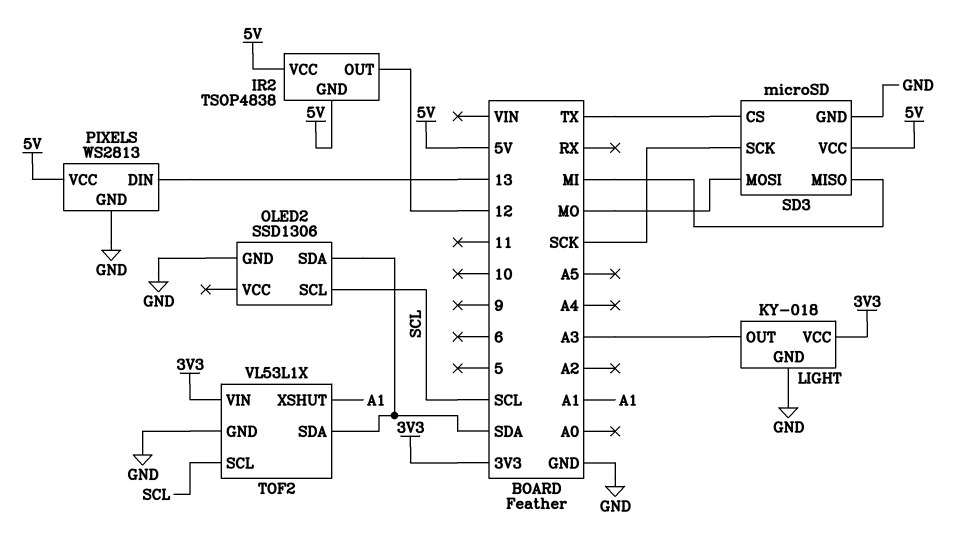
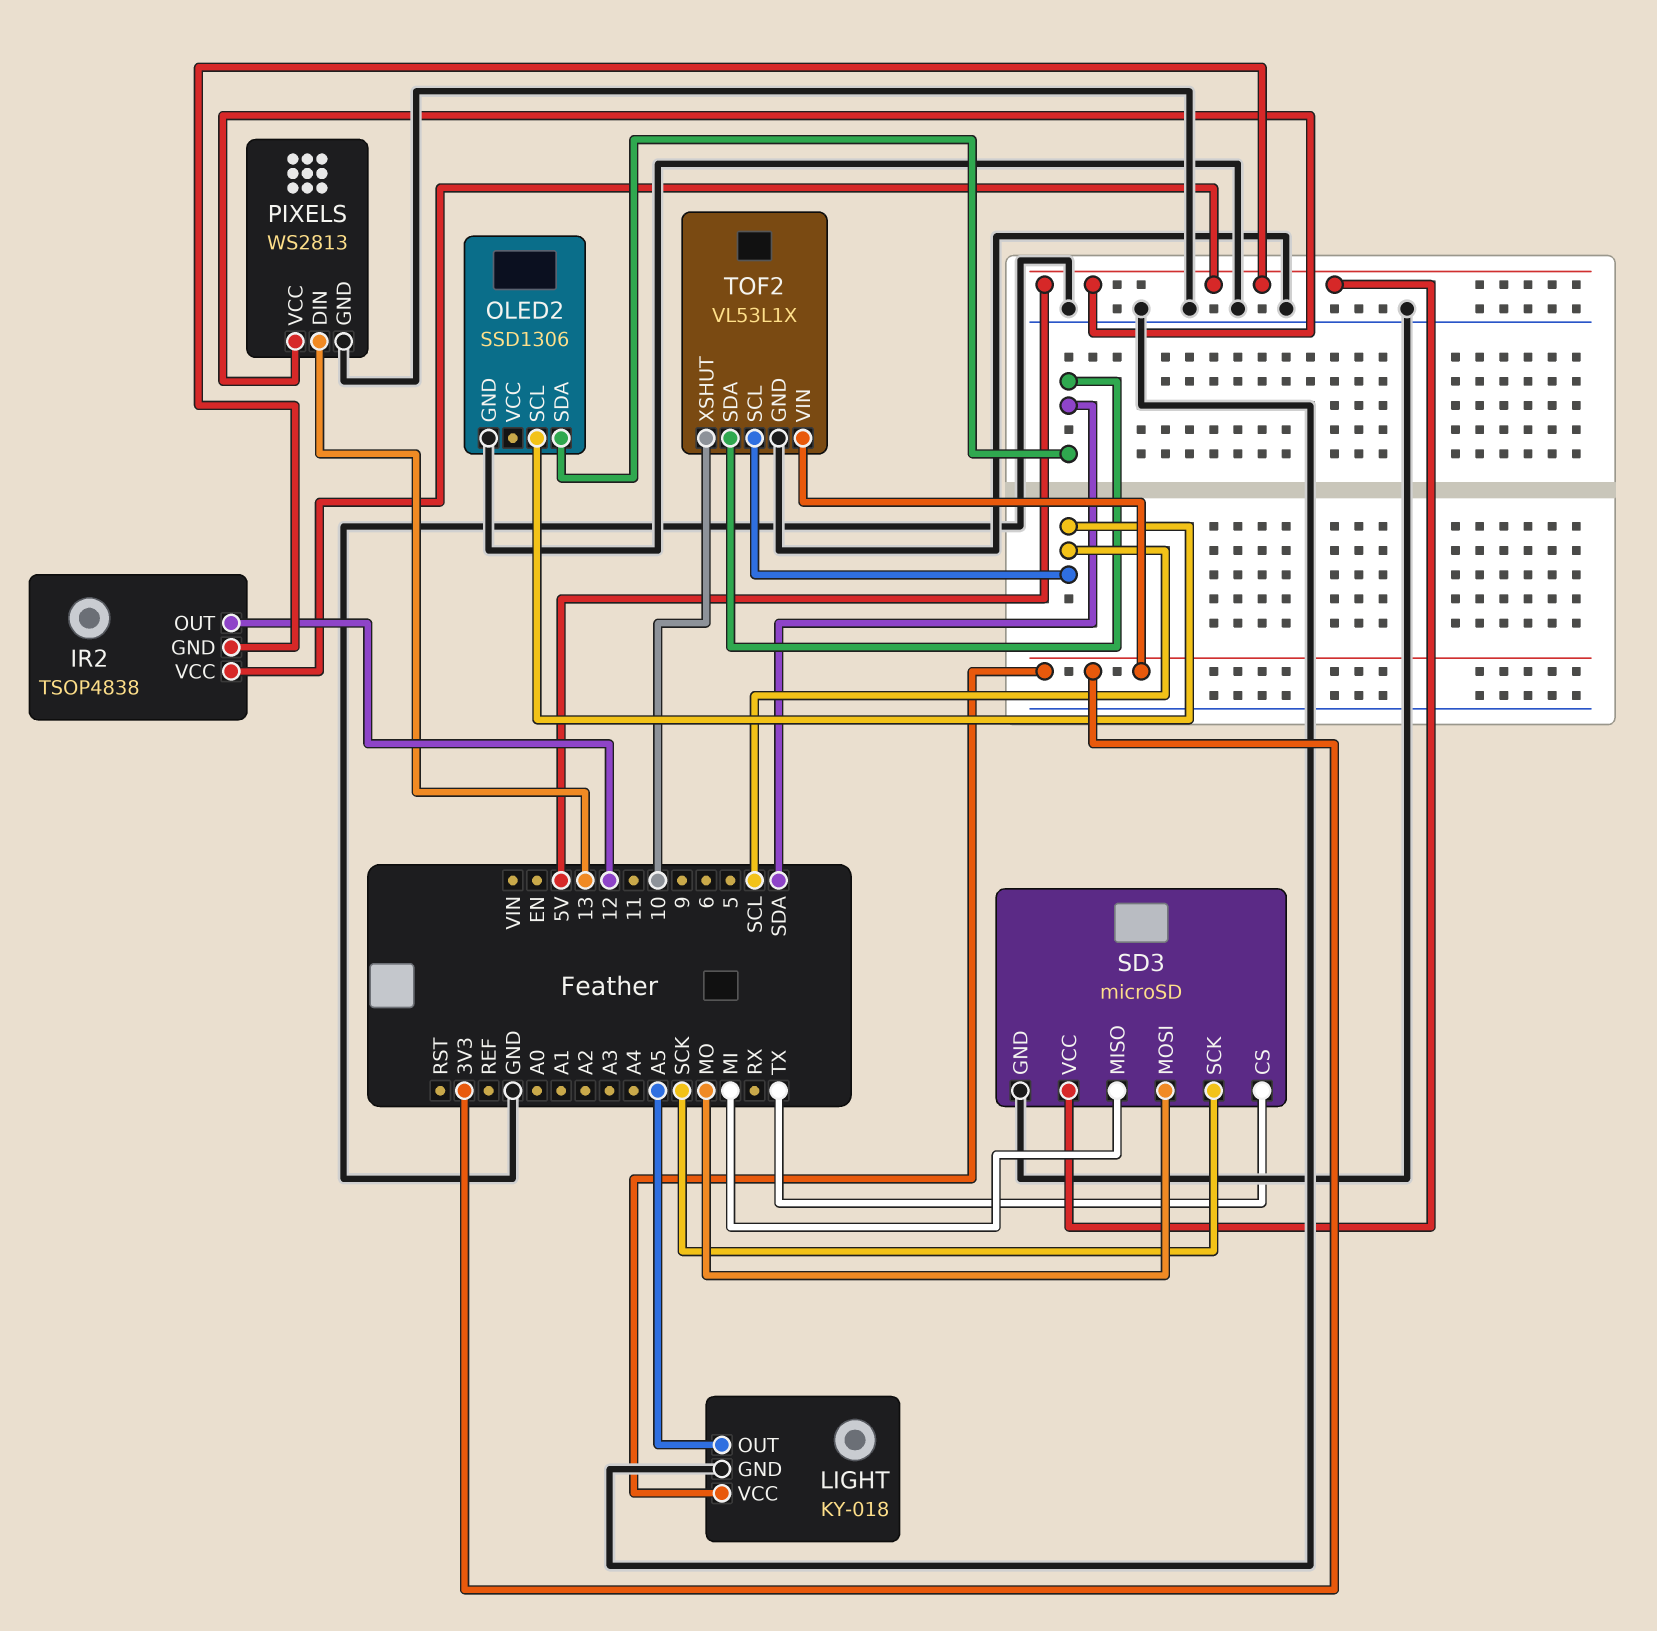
LIGHT pin OUT: A3 -> A5
TOF2 pin XSHUT: A1 -> 10

